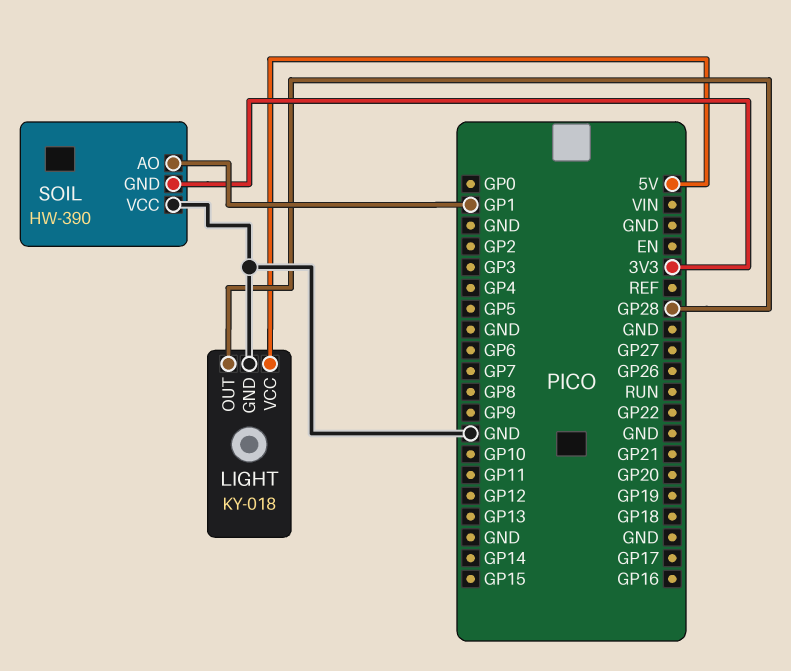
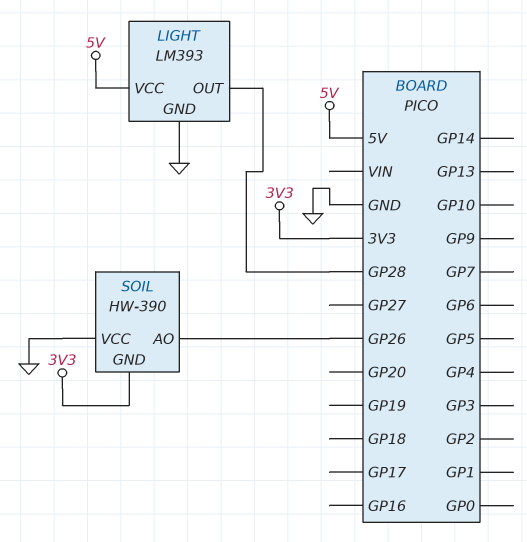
LIGHT: KY-018 -> LM393
SOIL pin AO: GP1 -> GP26

